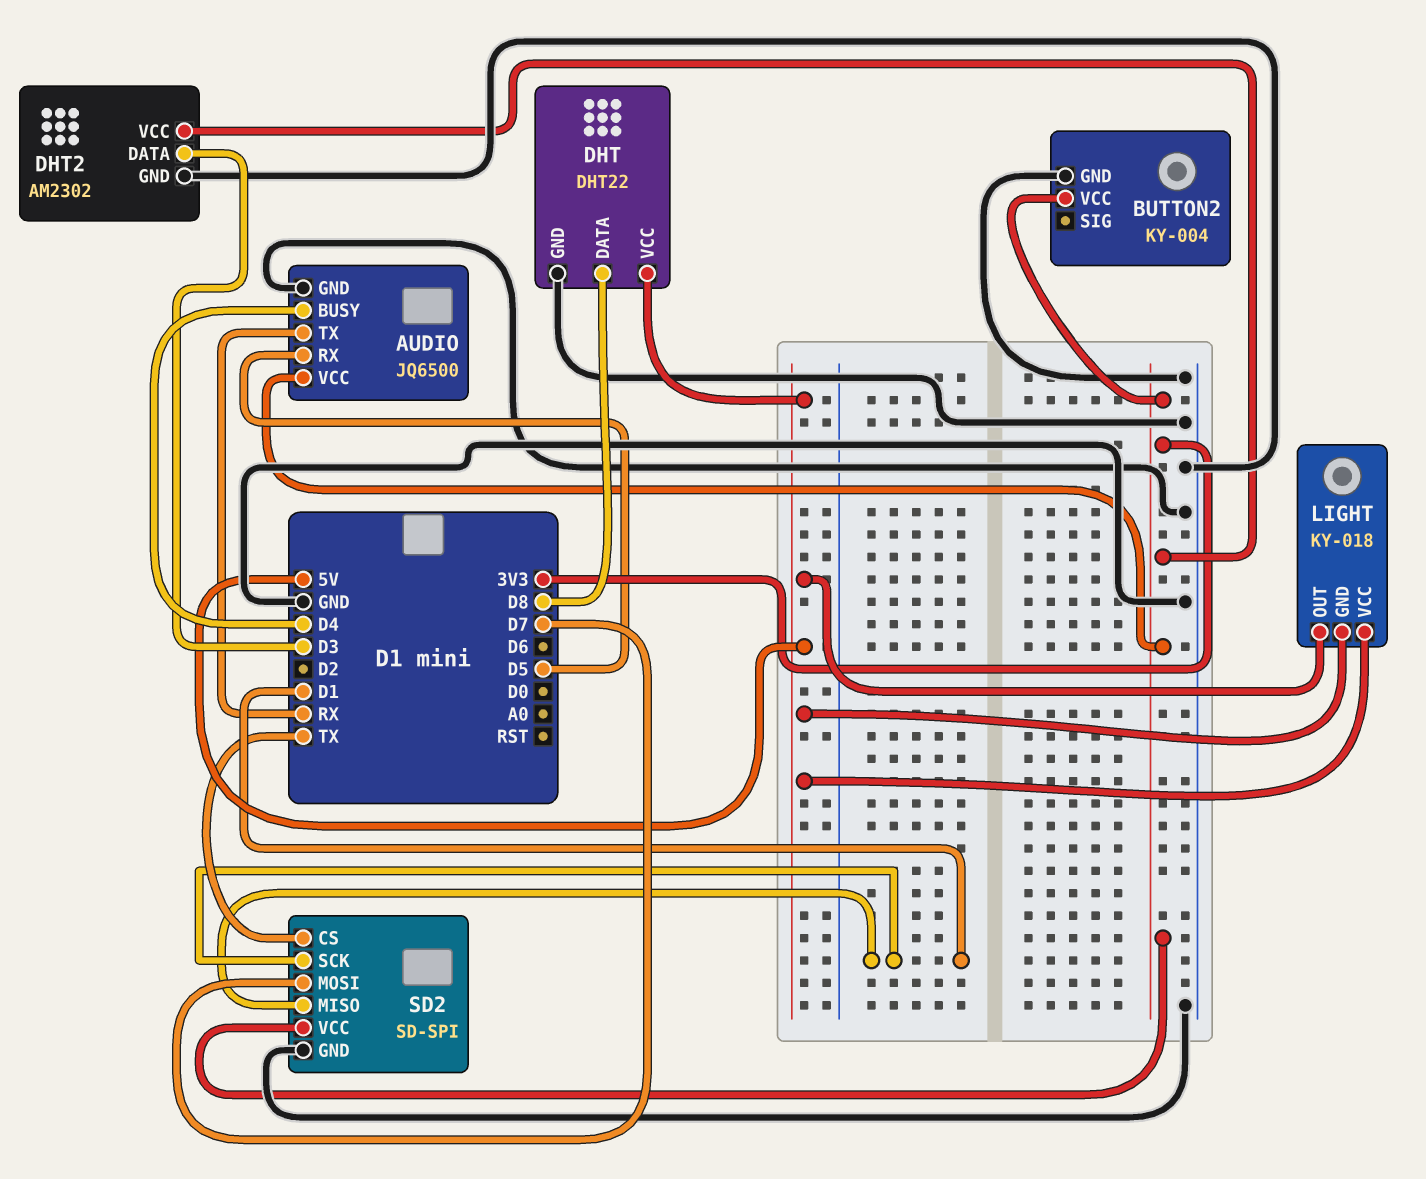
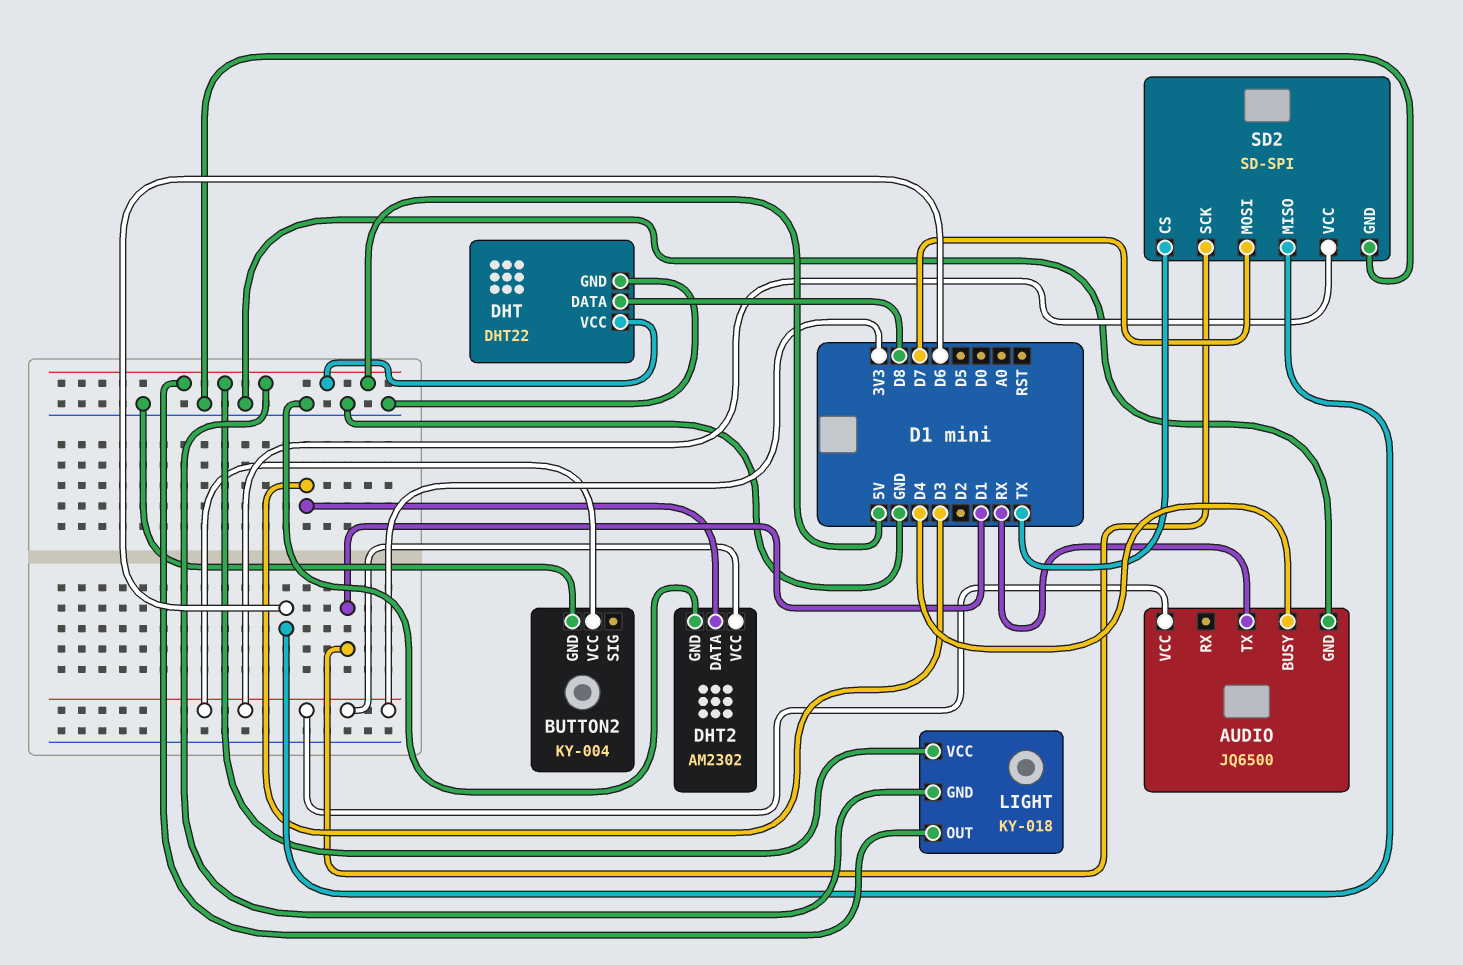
AUDIO pin RX: D5 -> none
SD2 pin MISO: D1 -> D6

